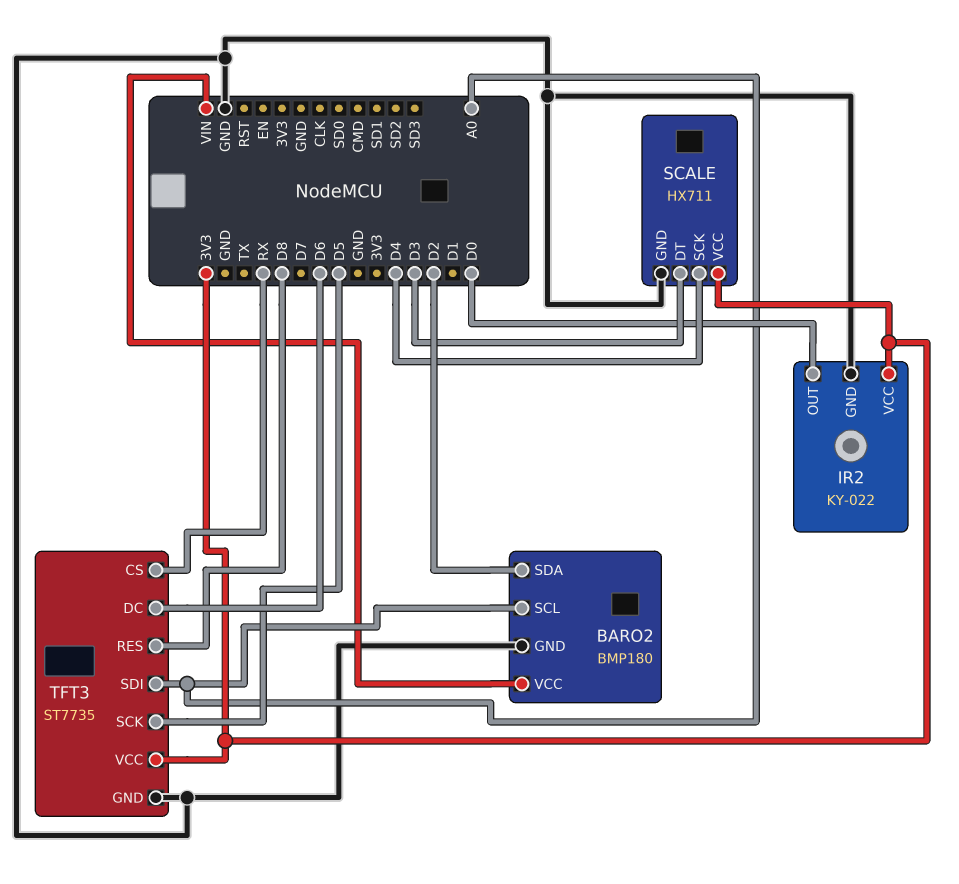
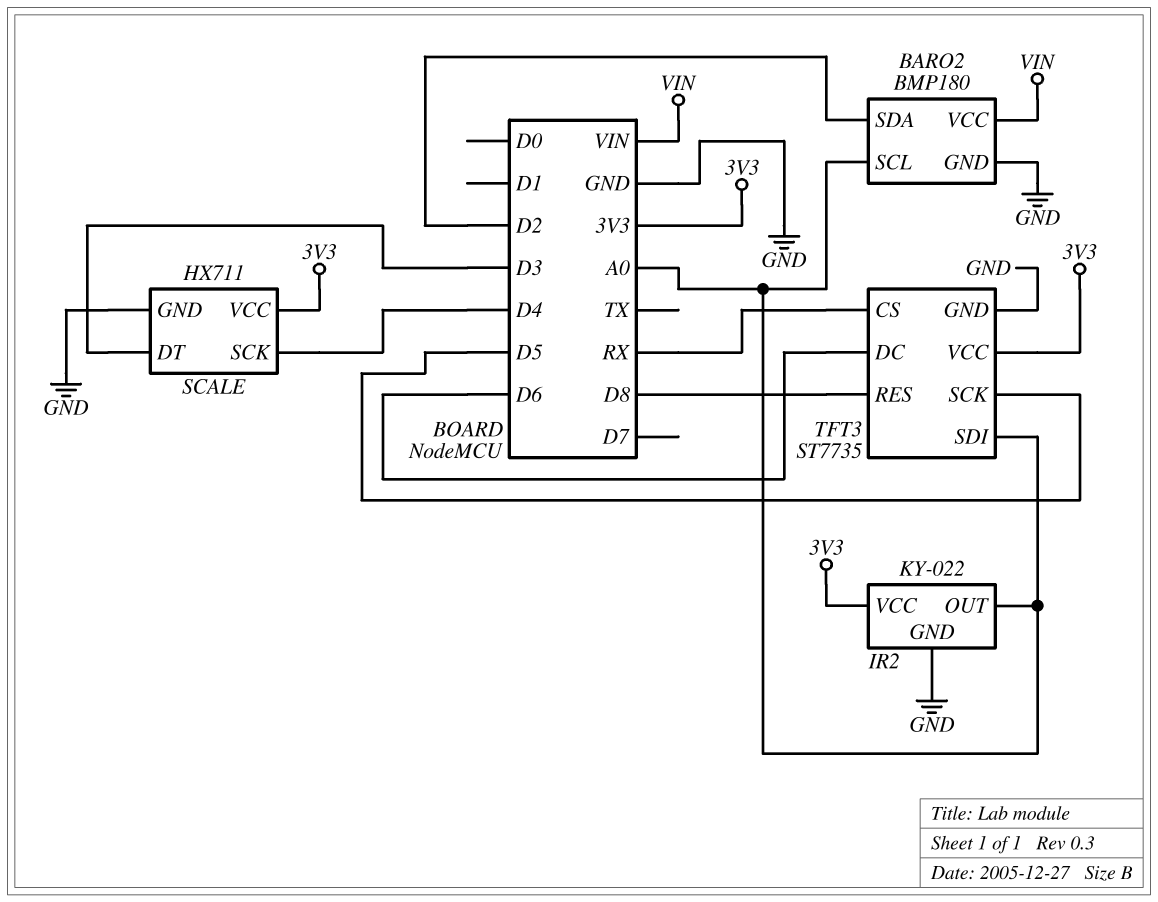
IR2 pin OUT: D0 -> A0

